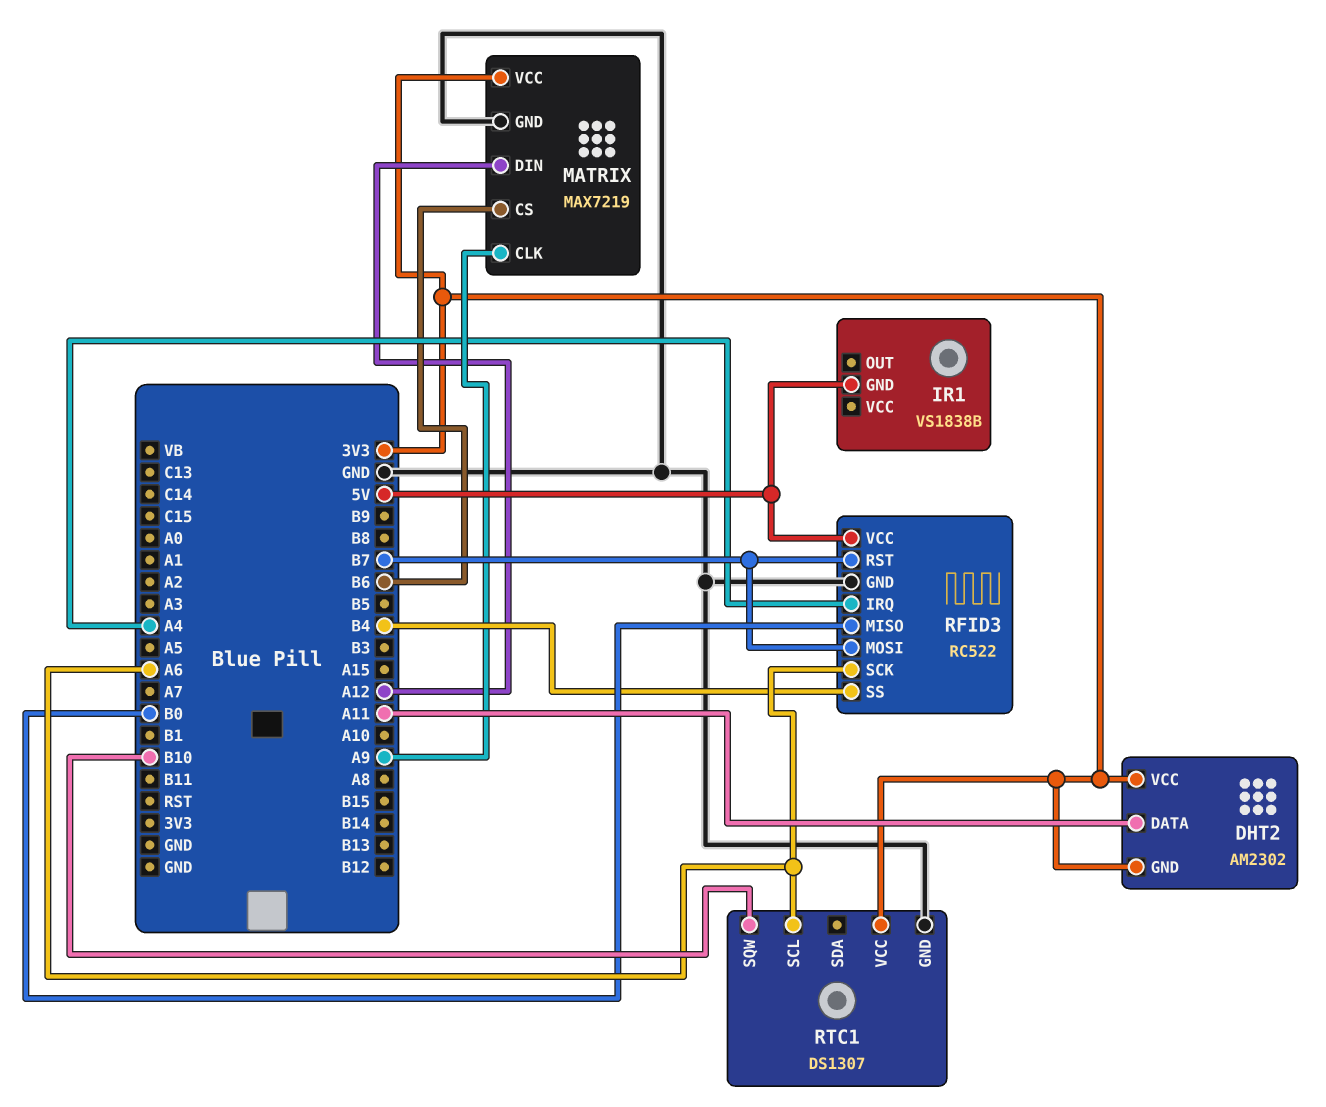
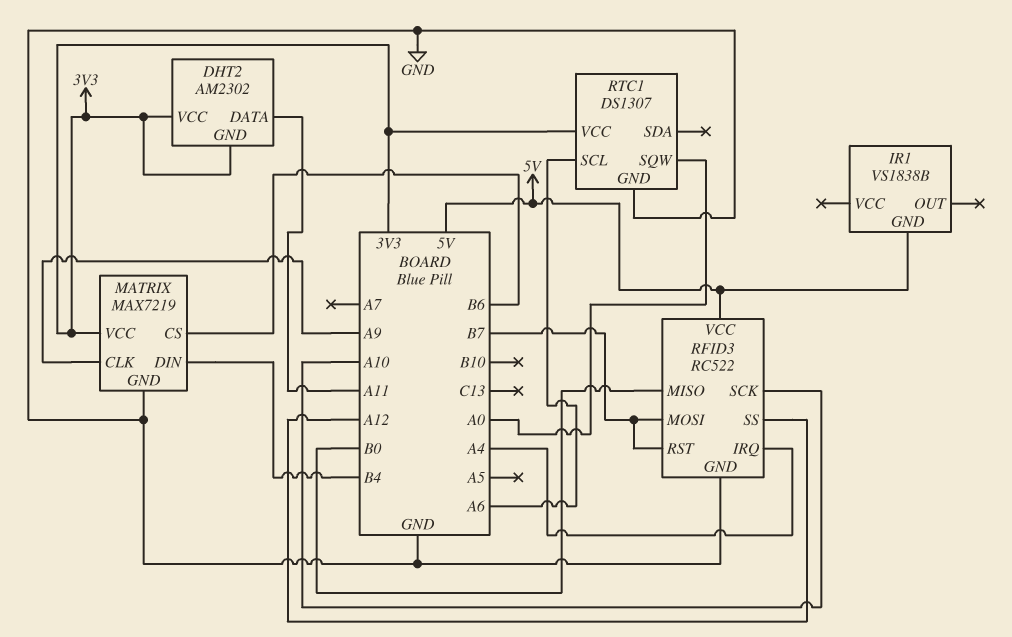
MATRIX pin DIN: A12 -> B4
RFID3 pin SCK: A6 -> A10
RFID3 pin SS: B4 -> A12
RTC1 pin SQW: B10 -> A0

